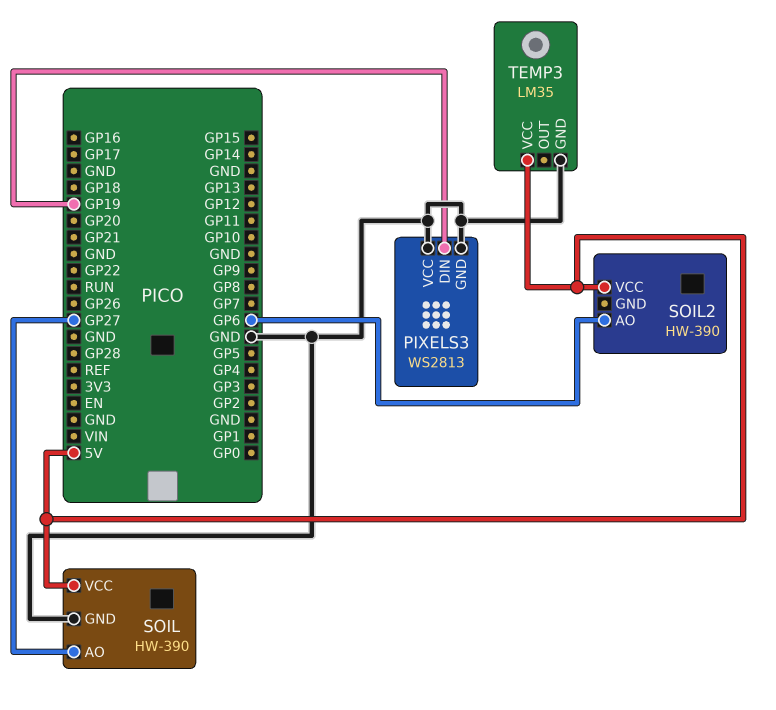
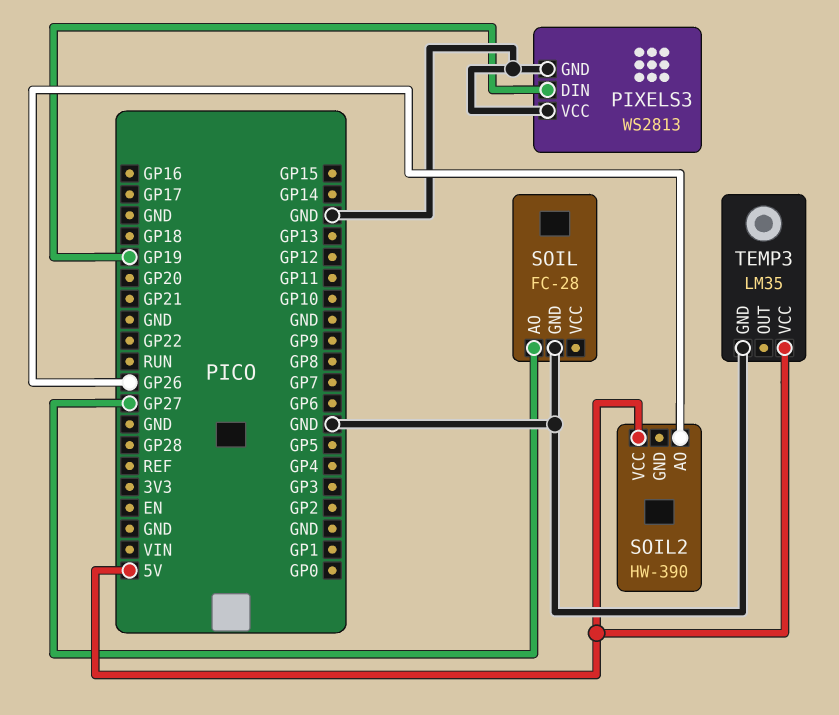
SOIL: HW-390 -> FC-28
SOIL pin VCC: 5V -> none
SOIL2 pin AO: GP6 -> GP26

